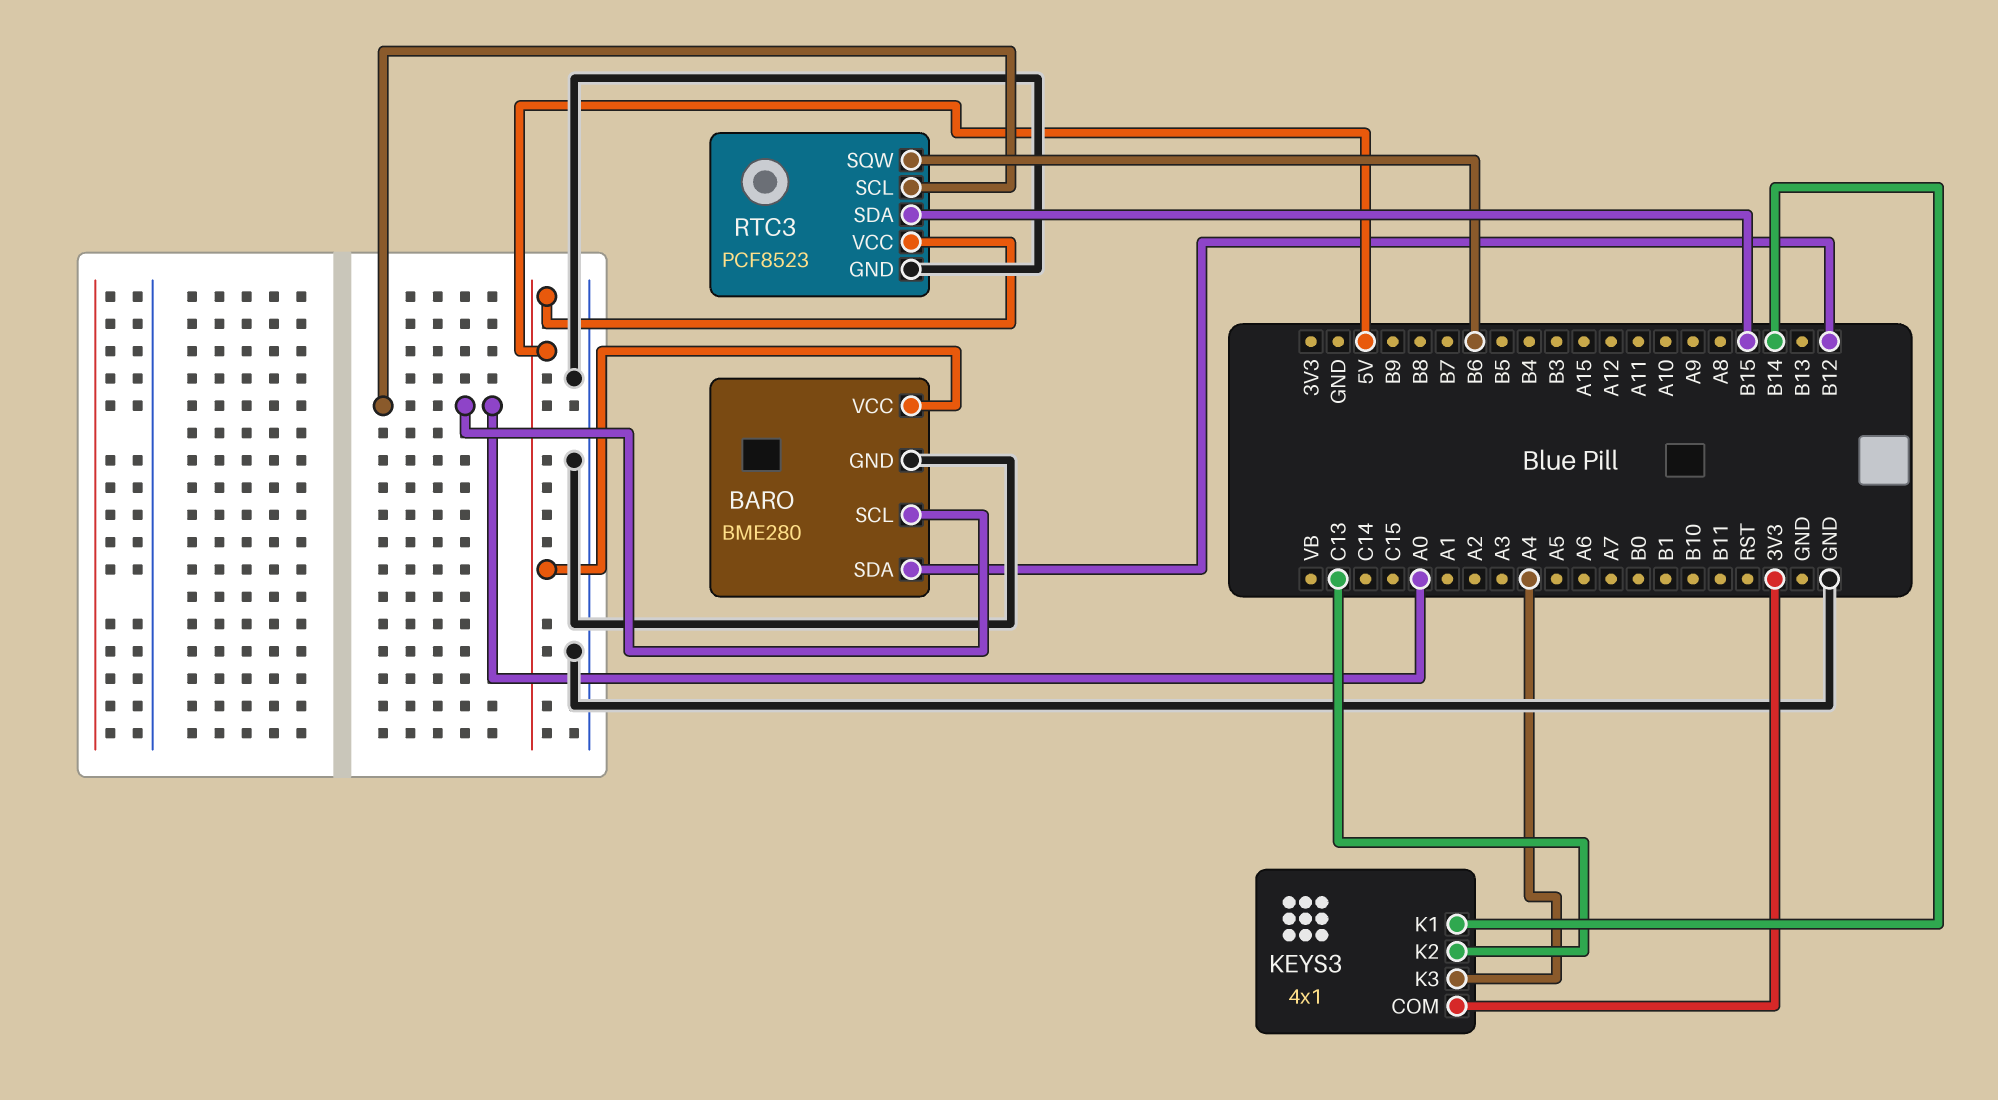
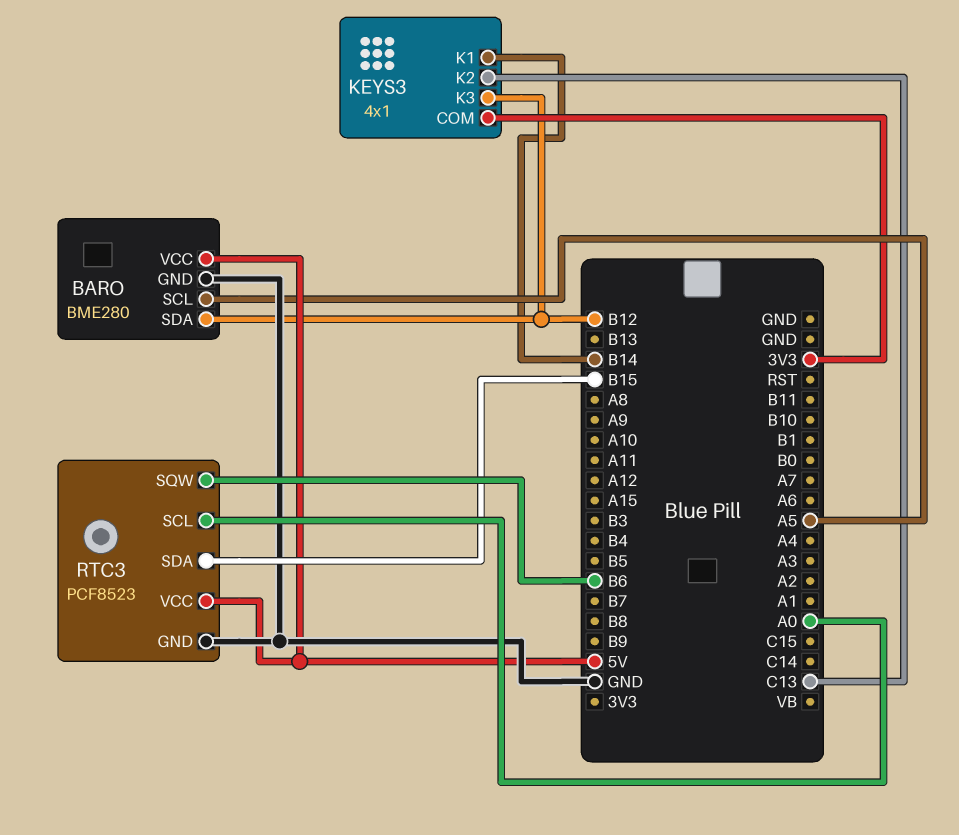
BARO pin SCL: A0 -> A5
KEYS3 pin K3: A4 -> B12

